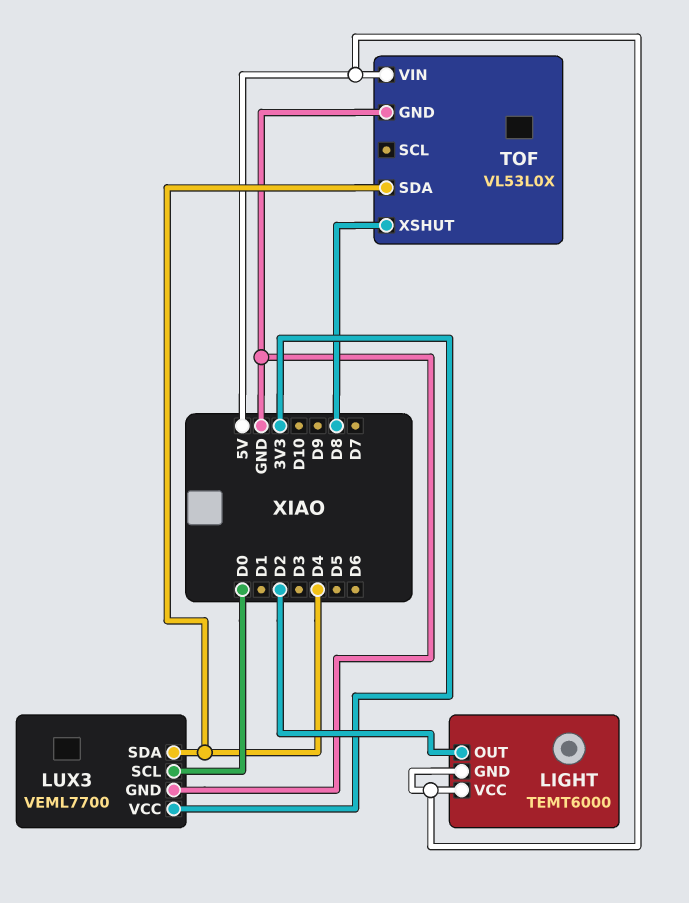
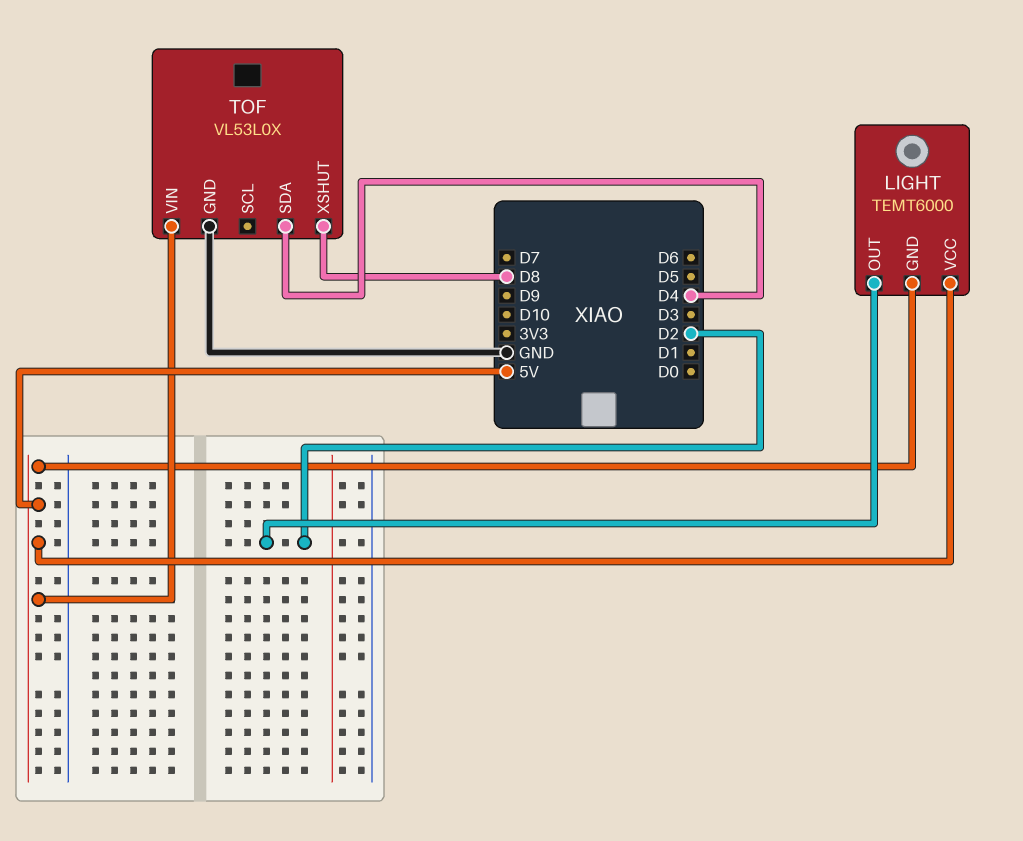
LUX3: VEML7700 -> none
LUX3 pin GND: GND -> none
LUX3 pin SCL: D0 -> none
LUX3 pin SDA: D4 -> none
LUX3 pin VCC: 3V3 -> none

